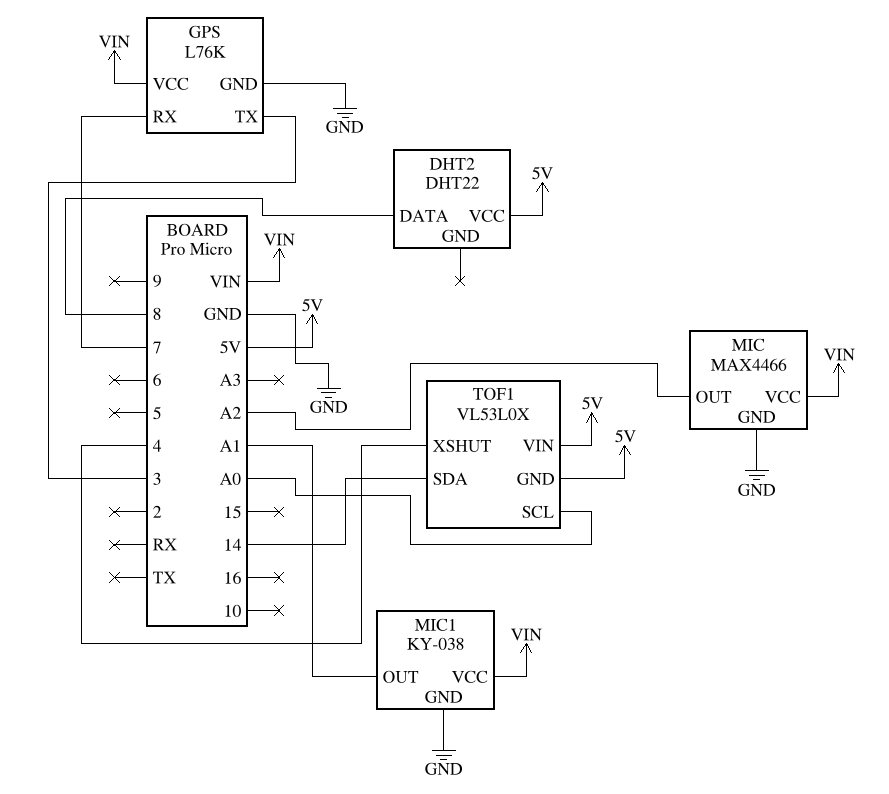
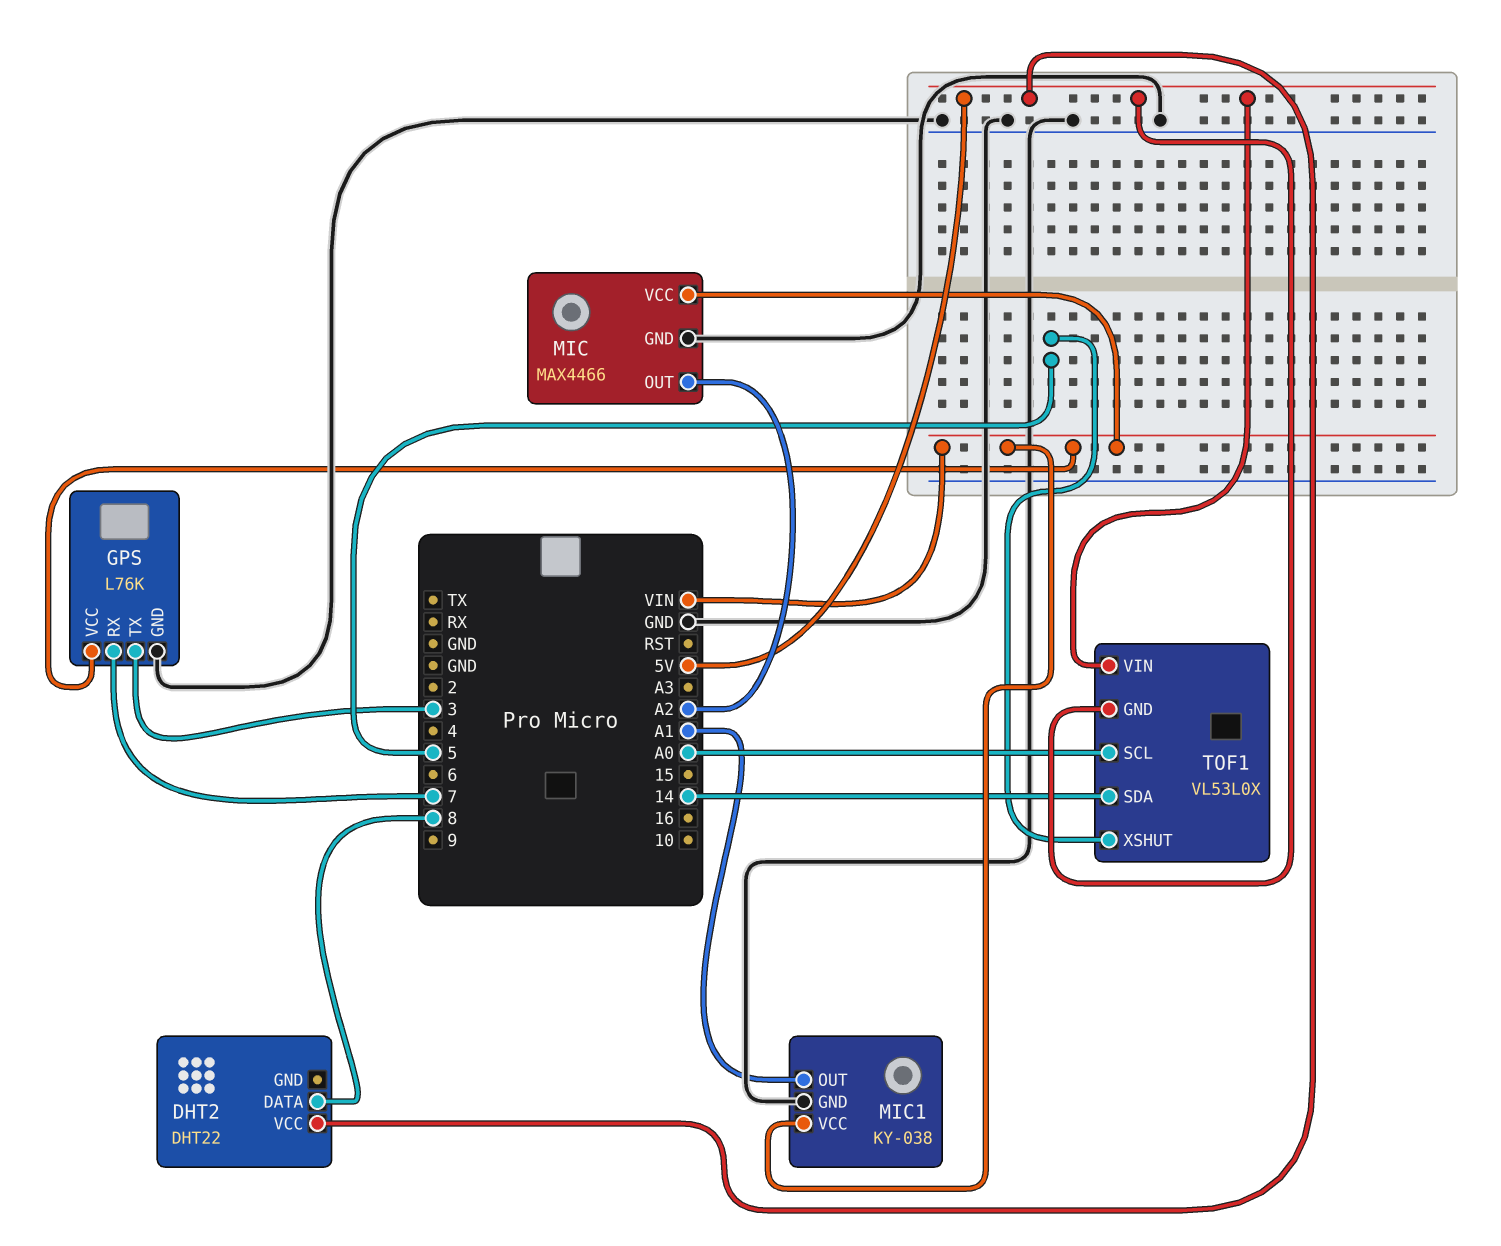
TOF1 pin XSHUT: 4 -> 5

